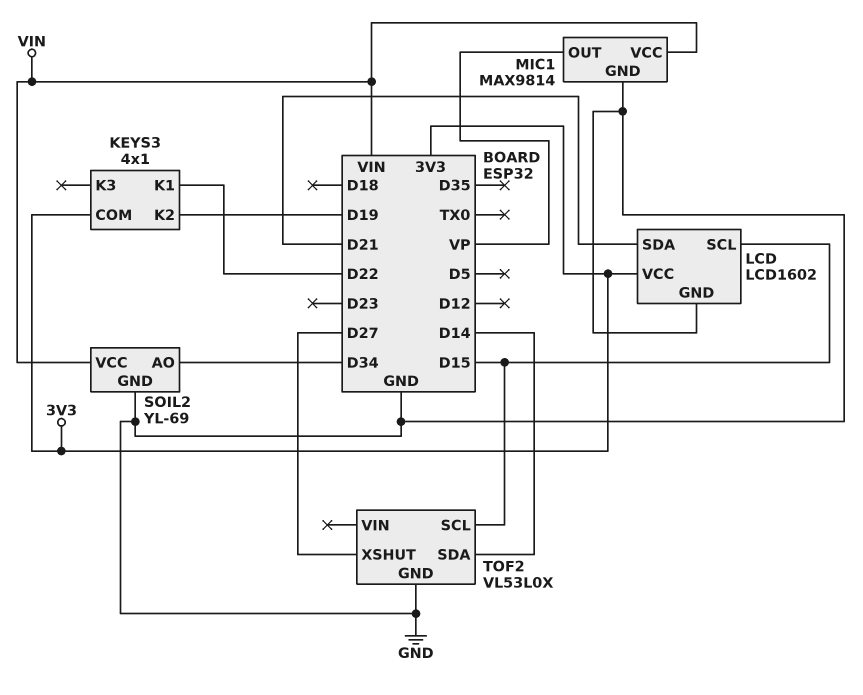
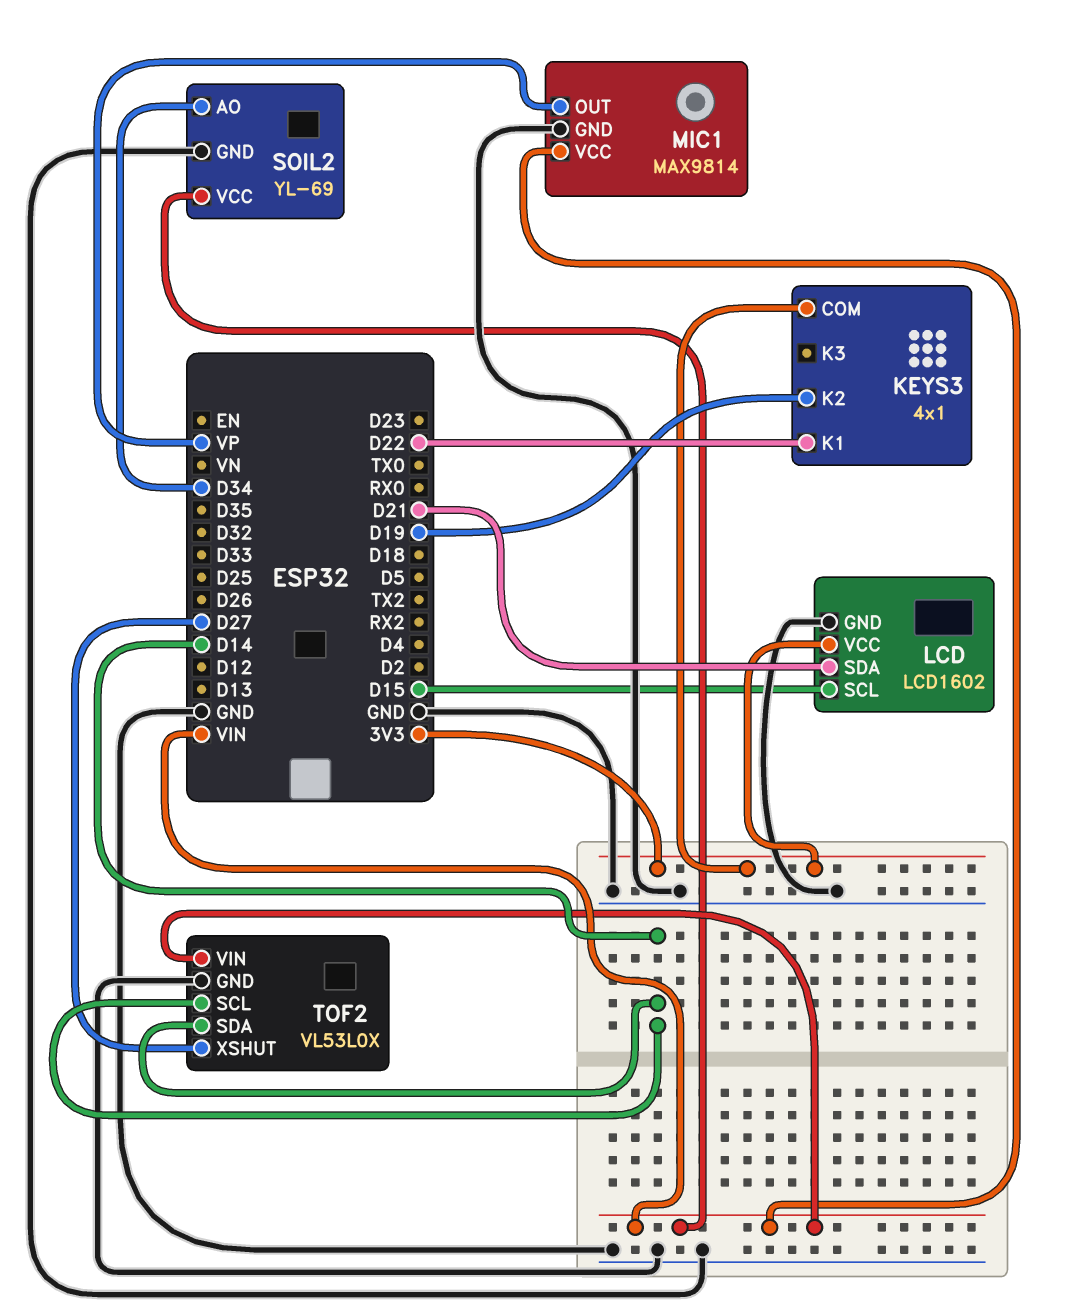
TOF2 pin SCL: D15 -> D14
TOF2 pin VIN: none -> VIN

